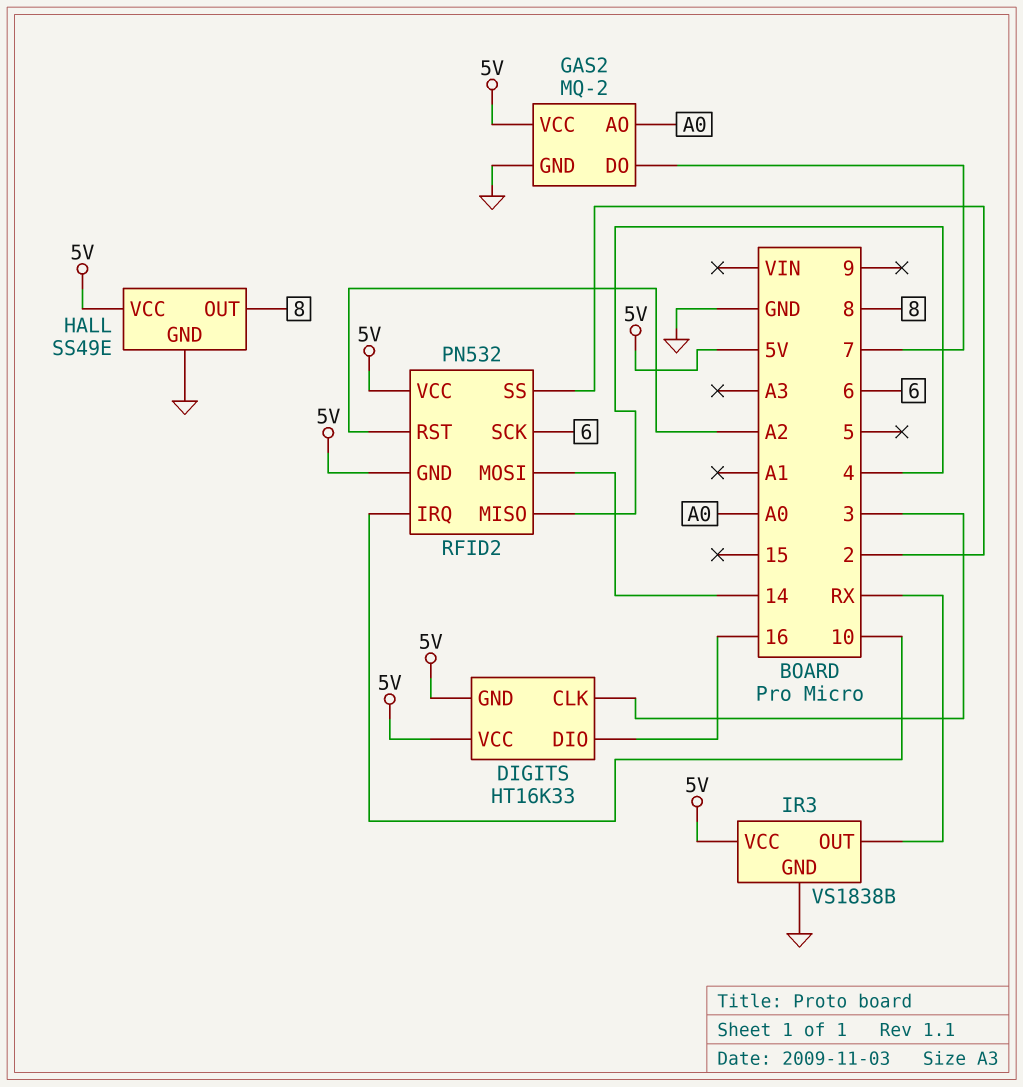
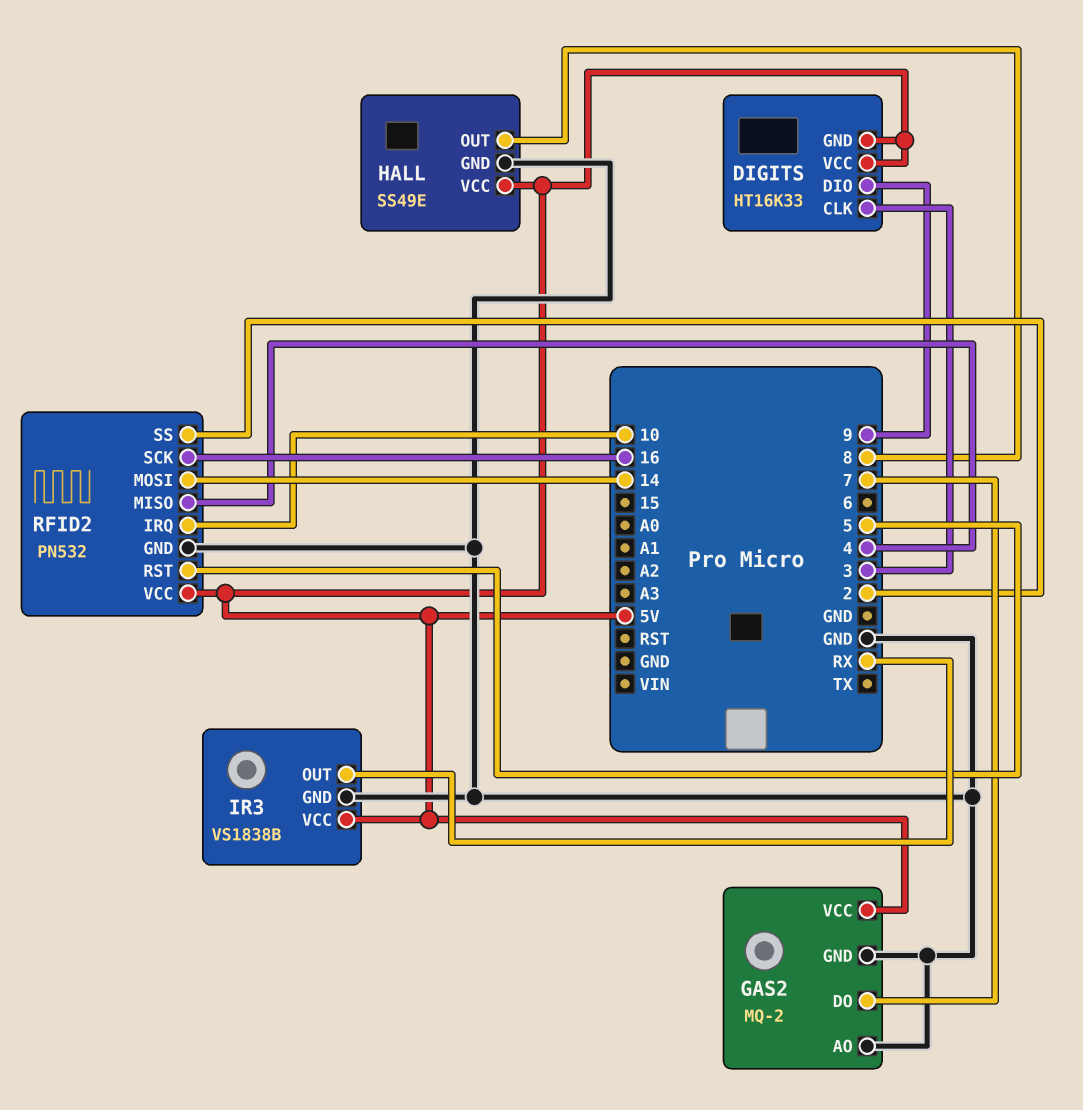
DIGITS pin DIO: 16 -> 9
GAS2 pin AO: A0 -> GND
RFID2 pin GND: 5V -> GND
RFID2 pin RST: A2 -> 5
RFID2 pin SCK: 6 -> 16

